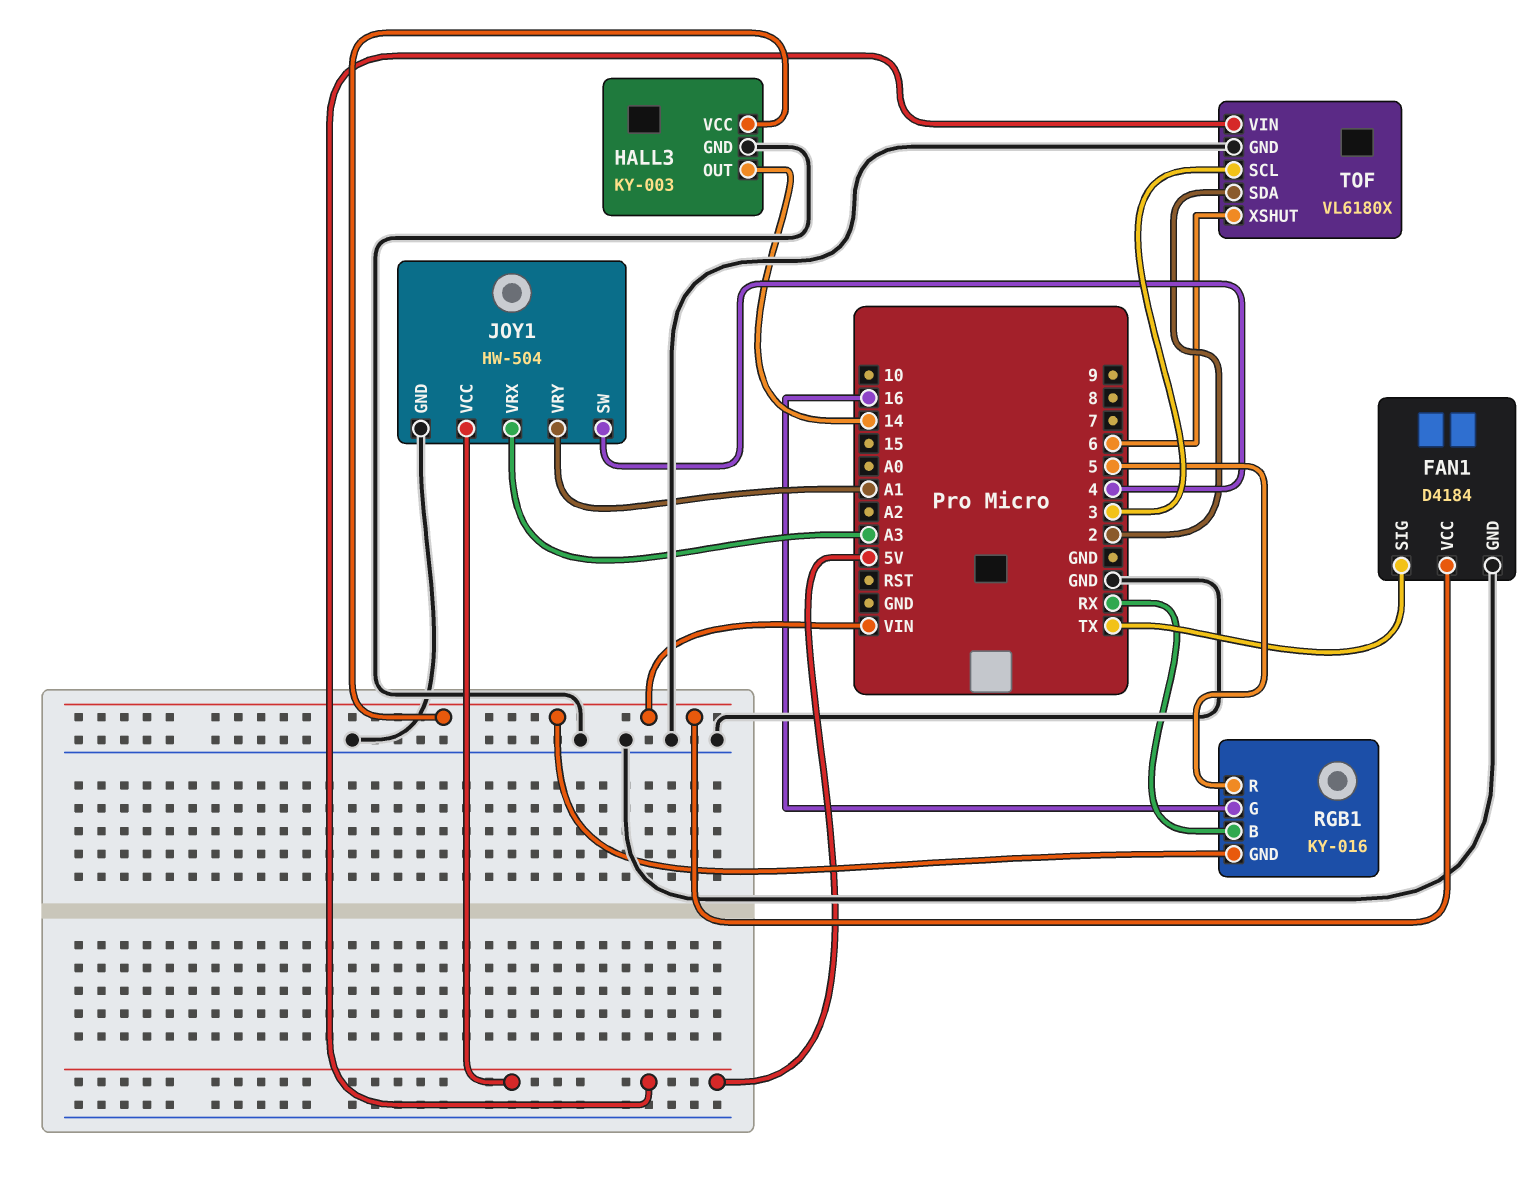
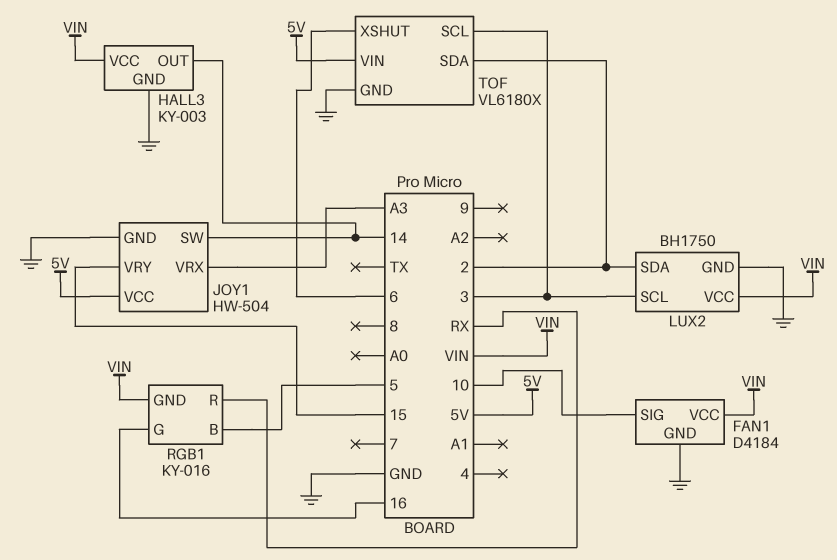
FAN1 pin SIG: TX -> 10
JOY1 pin SW: 4 -> 14
JOY1 pin VRY: A1 -> 15
LUX2: none -> BH1750
LUX2 pin GND: none -> GND
LUX2 pin SCL: none -> 3
LUX2 pin SDA: none -> 2
LUX2 pin VCC: none -> VIN
RGB1 pin B: RX -> 5
RGB1 pin R: 5 -> RX

